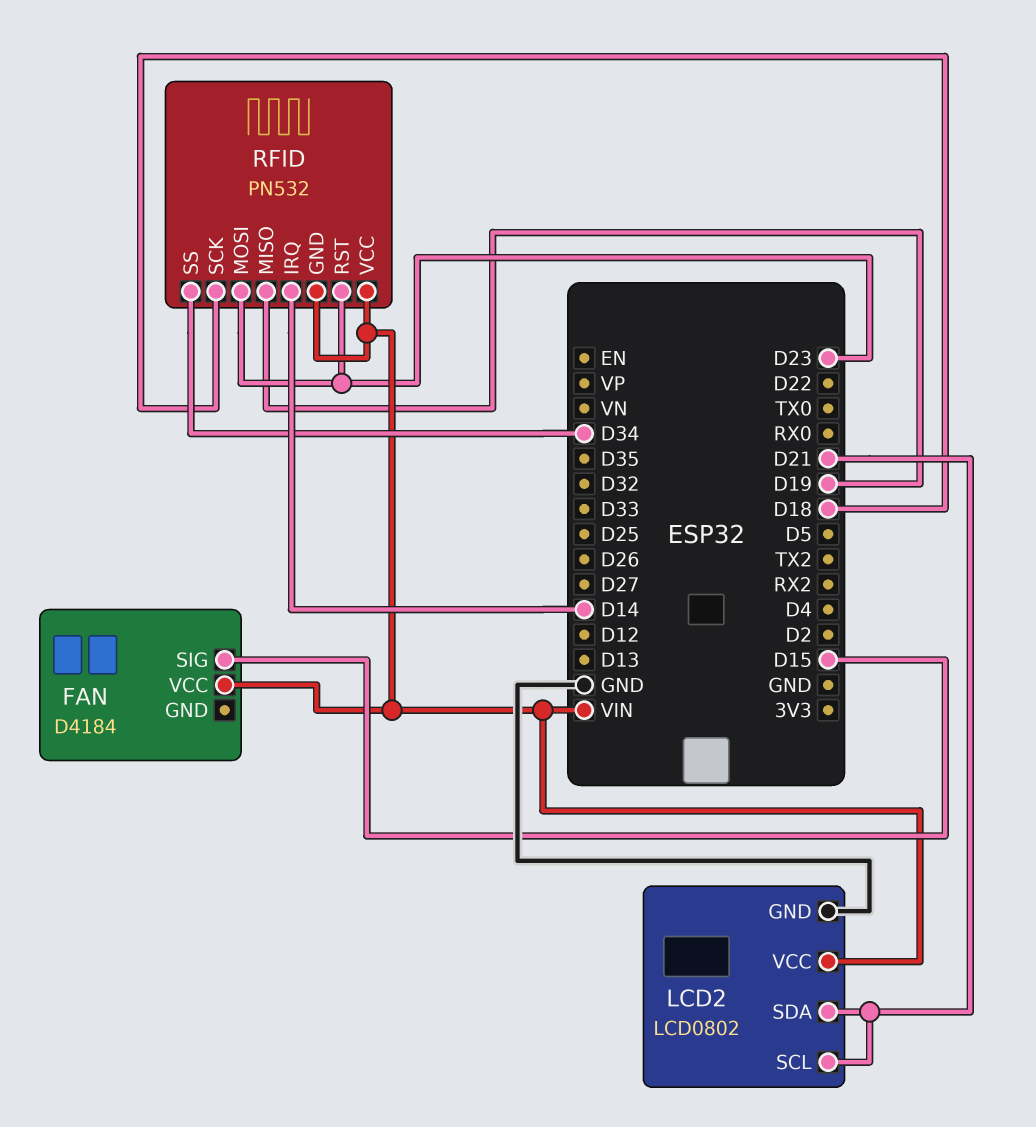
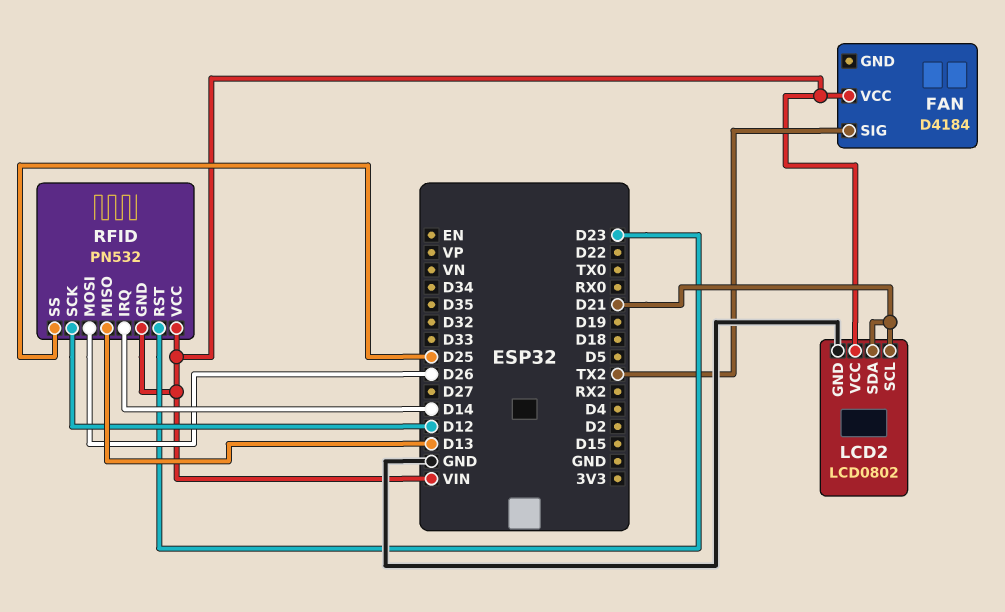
FAN pin SIG: D15 -> TX2
RFID pin MISO: D19 -> D13
RFID pin MOSI: D23 -> D26
RFID pin SCK: D18 -> D12
RFID pin SS: D34 -> D25

